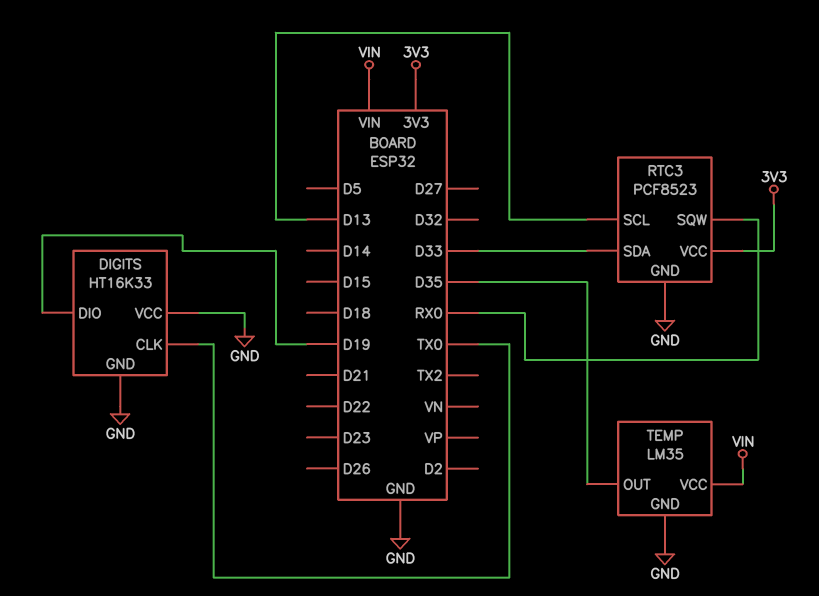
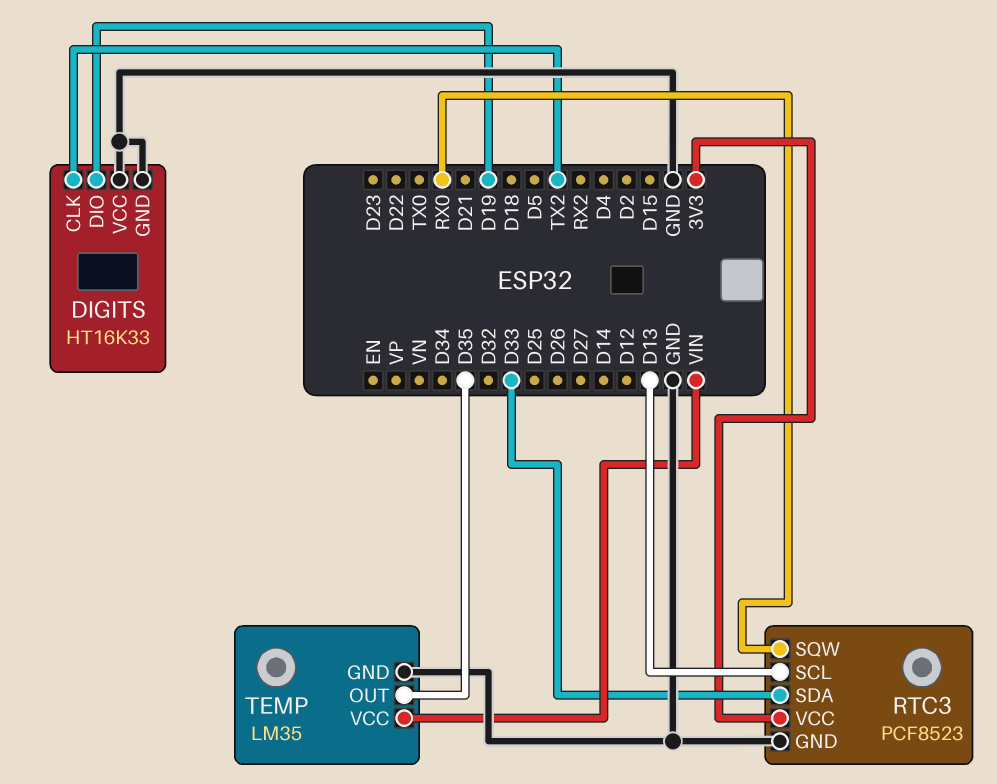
DIGITS pin CLK: TX0 -> TX2

